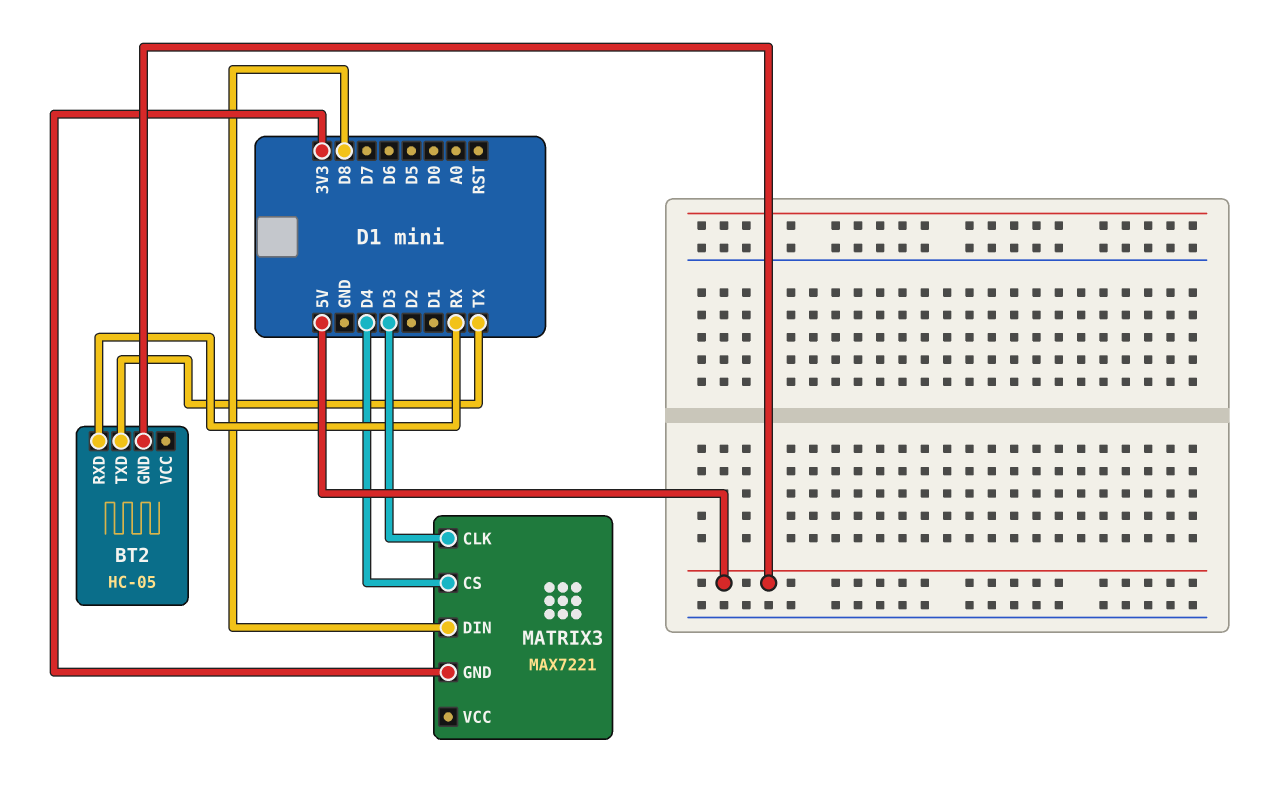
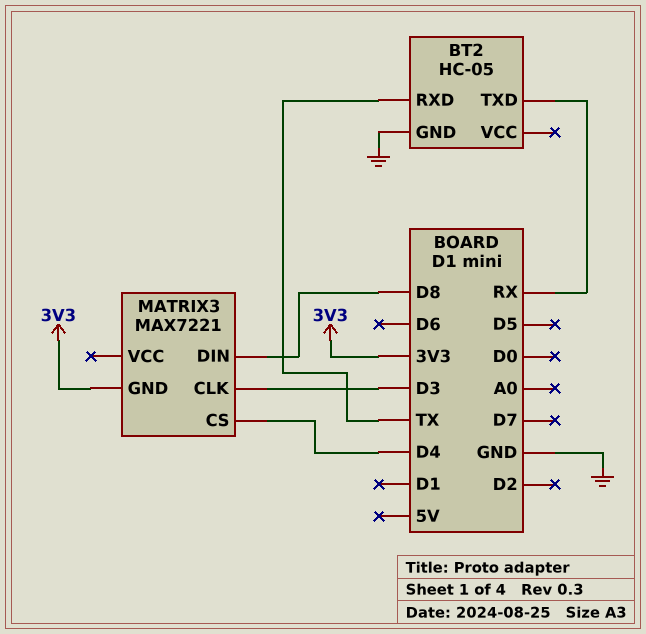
BT2 pin GND: 5V -> GND
BT2 pin RXD: RX -> TX
BT2 pin TXD: TX -> RX

